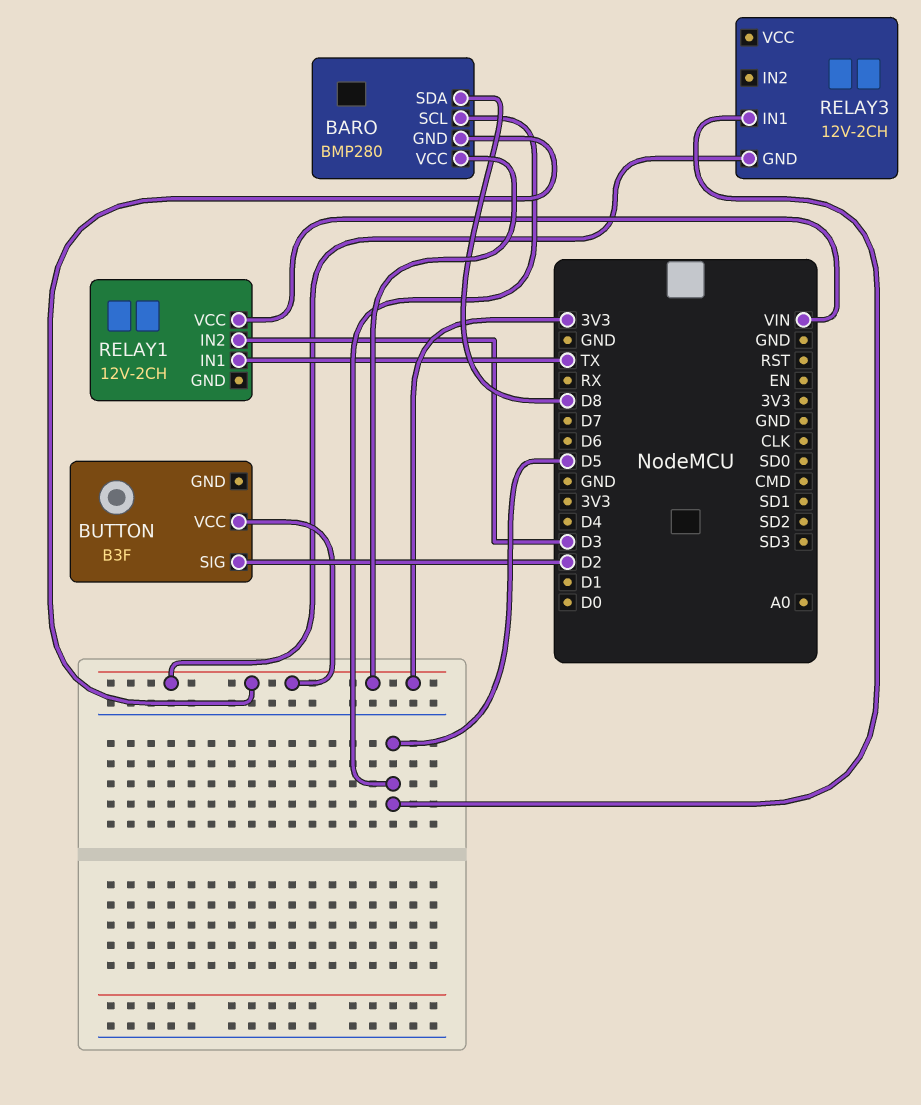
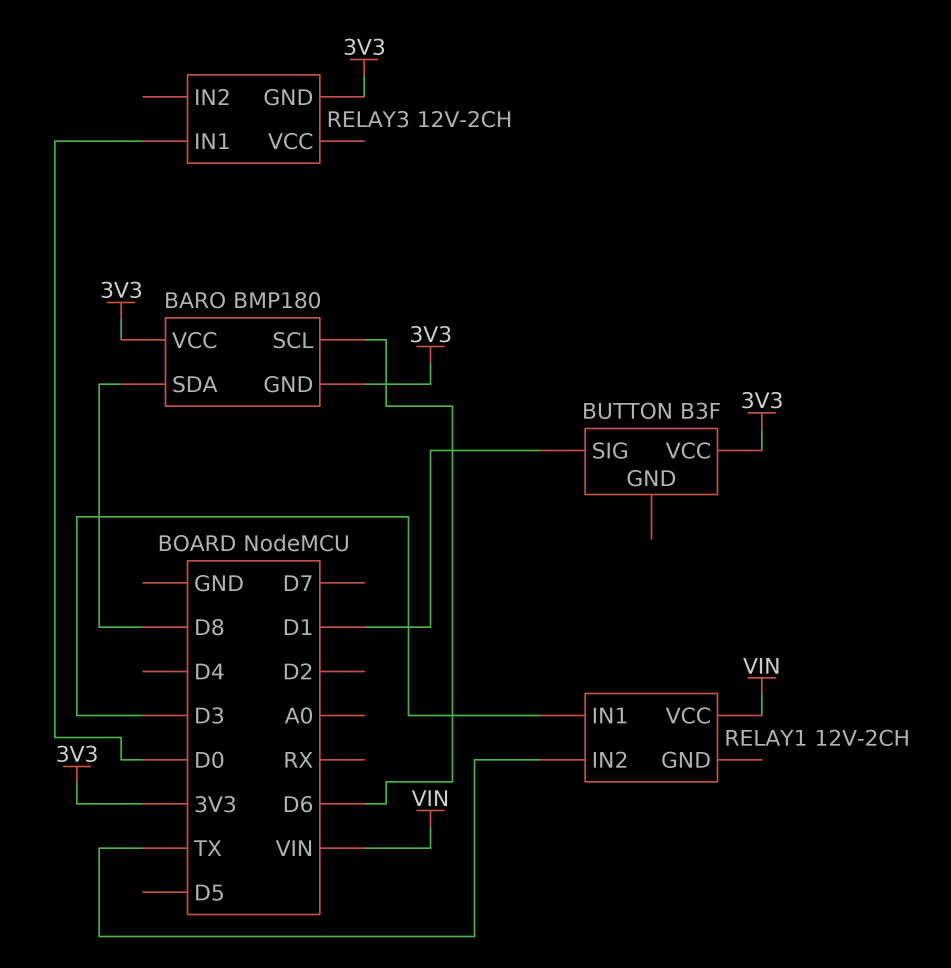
BARO: BMP280 -> BMP180
BARO pin SCL: D5 -> D6
BUTTON pin SIG: D2 -> D1
RELAY1 pin IN1: TX -> D3
RELAY1 pin IN2: D3 -> TX
RELAY3 pin IN1: D5 -> D0

